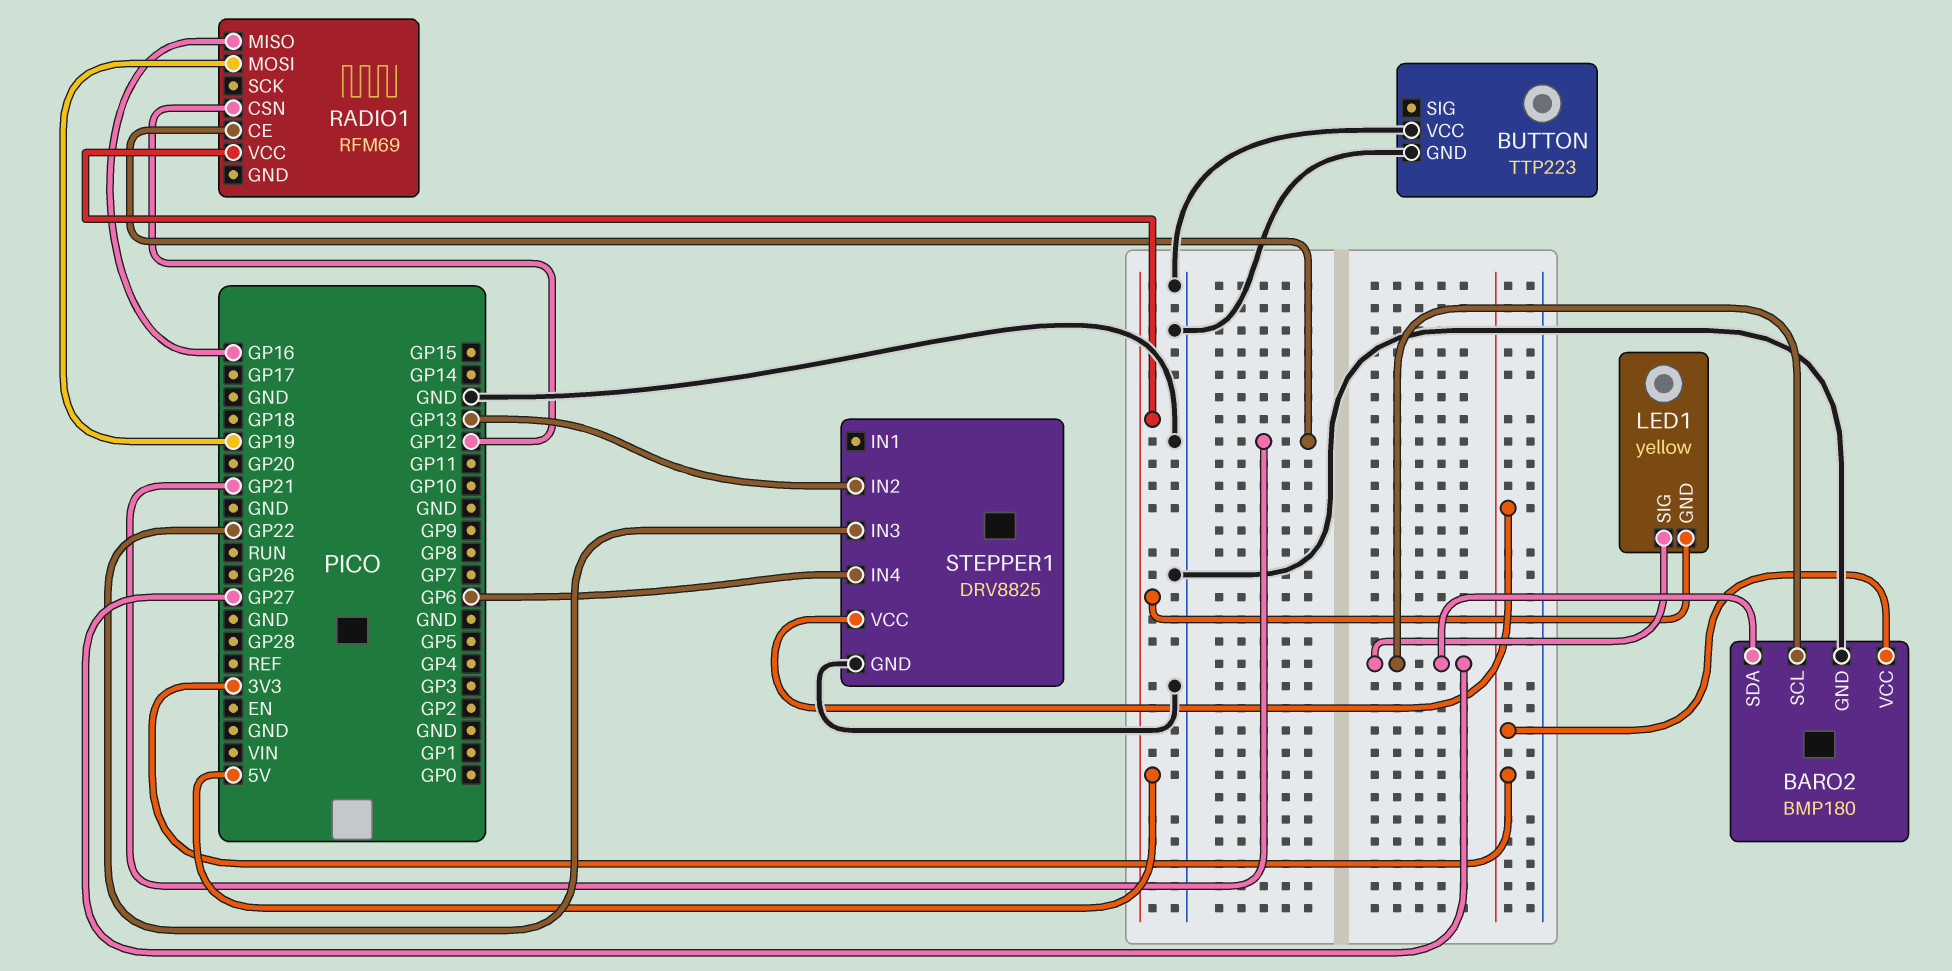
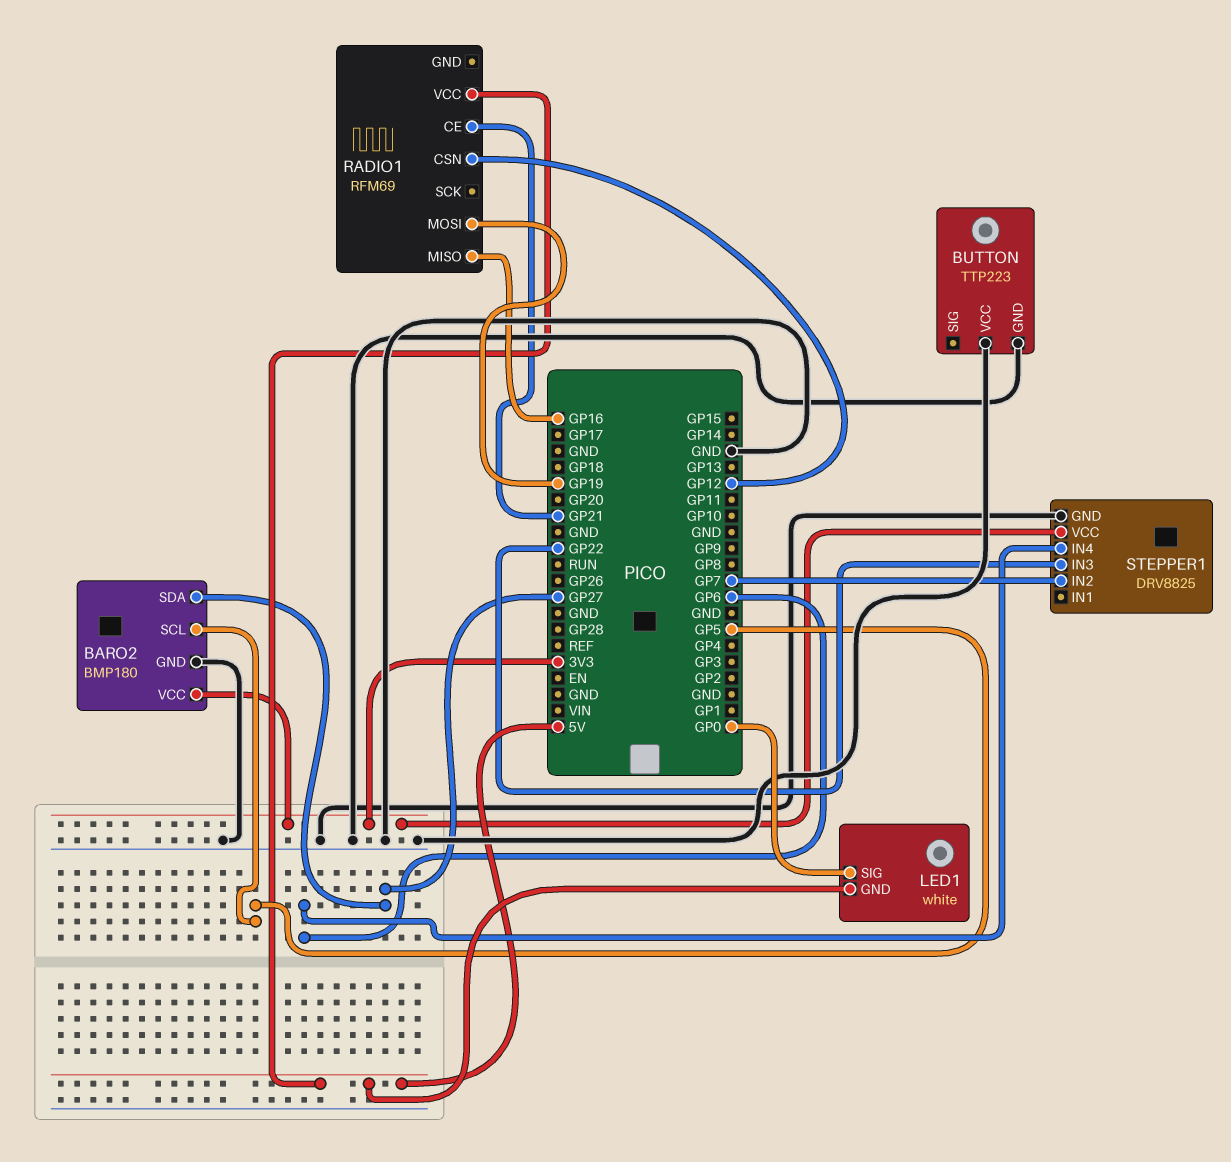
BARO2 pin SCL: GP27 -> GP5
LED1: yellow -> white
LED1 pin SIG: GP27 -> GP0
STEPPER1 pin IN2: GP13 -> GP7

